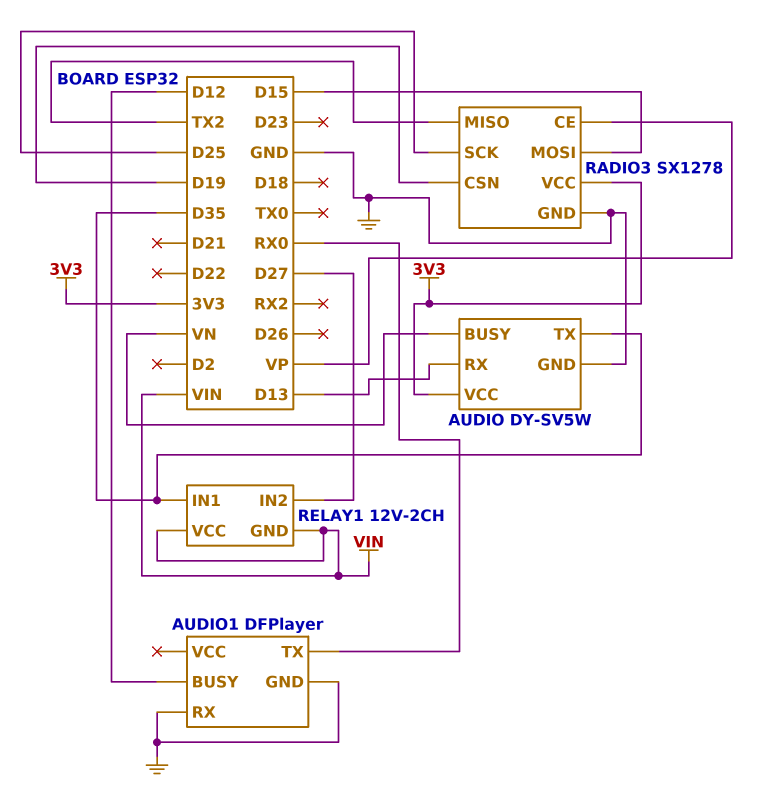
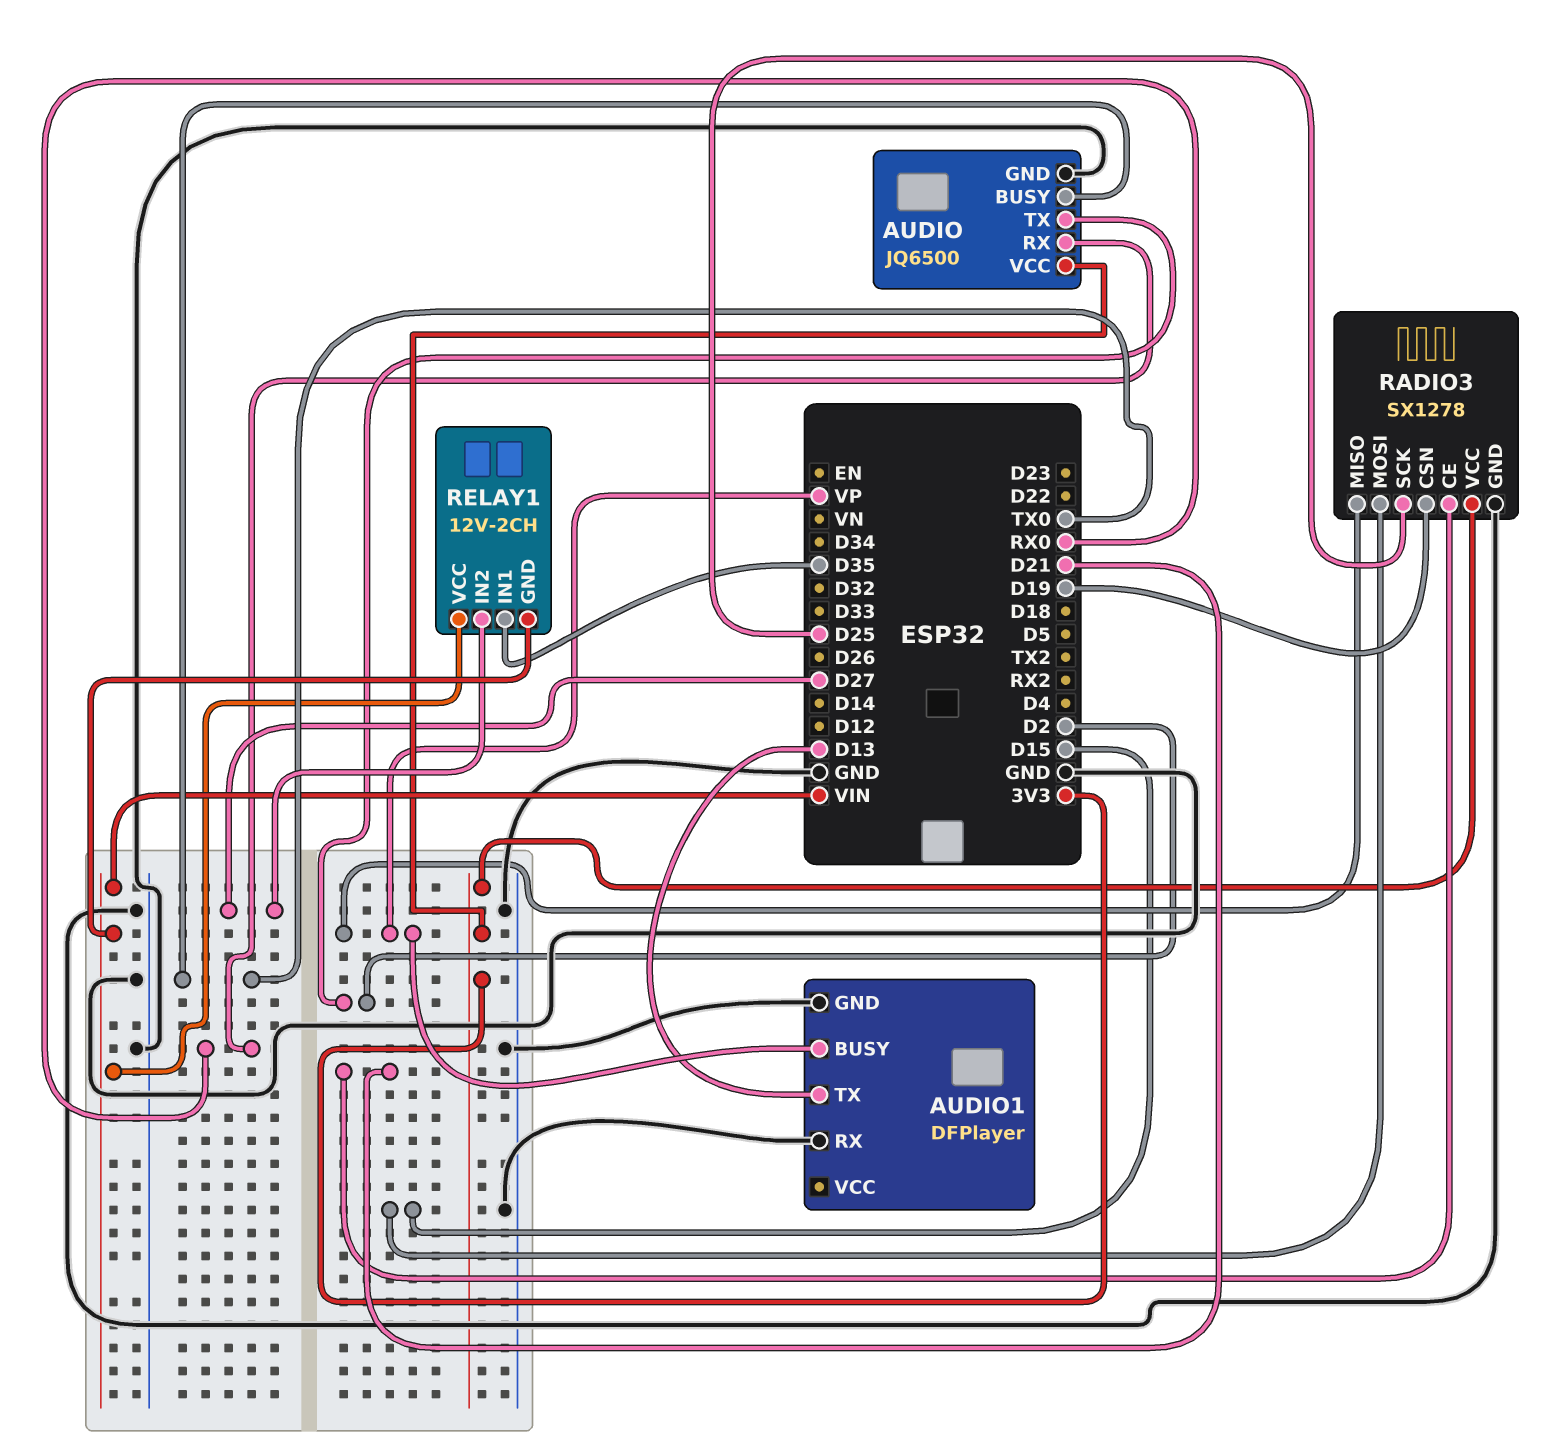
AUDIO: DY-SV5W -> JQ6500
AUDIO pin BUSY: VN -> TX0
AUDIO pin RX: D13 -> RX0
AUDIO pin TX: D35 -> D2
AUDIO1 pin BUSY: D12 -> VP
AUDIO1 pin TX: RX0 -> D13
RADIO3 pin CE: VP -> D21
RADIO3 pin MISO: TX2 -> VP

